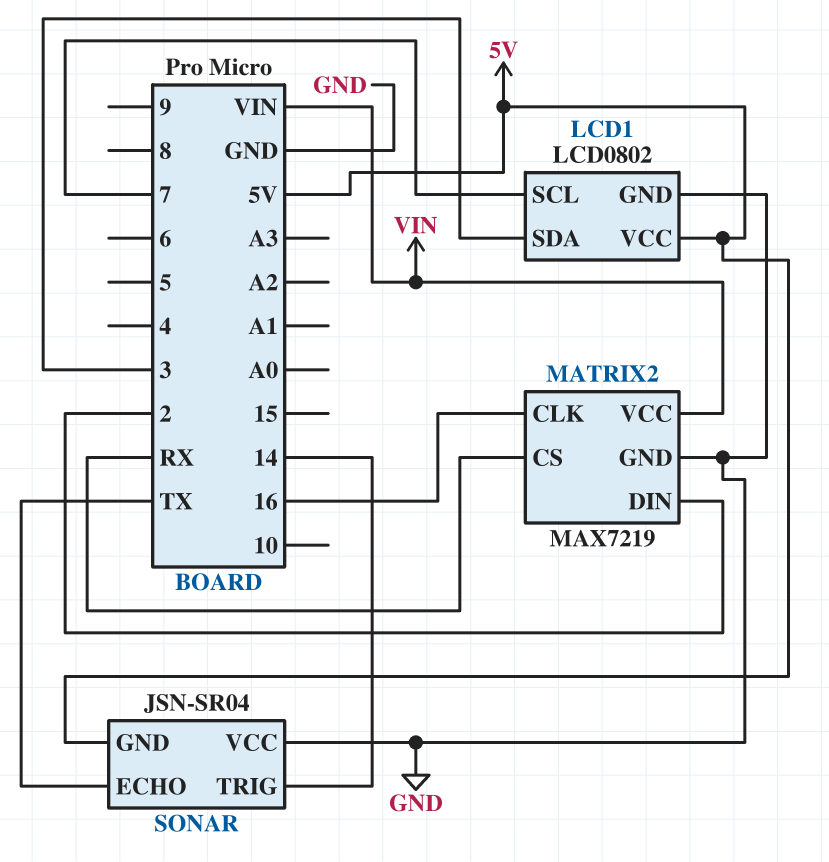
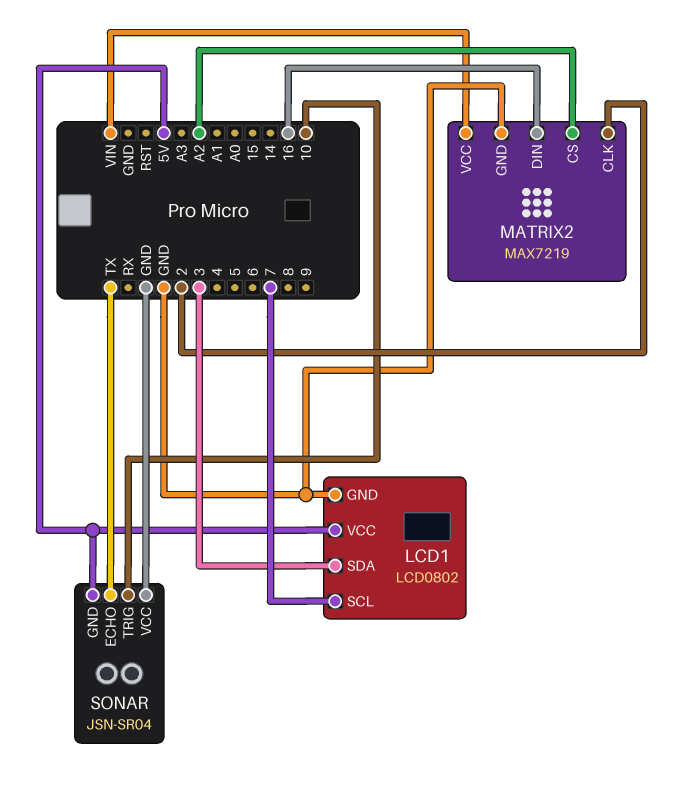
MATRIX2 pin CLK: 16 -> 2
MATRIX2 pin CS: RX -> A2
MATRIX2 pin DIN: 2 -> 16
SONAR pin TRIG: 14 -> 10

